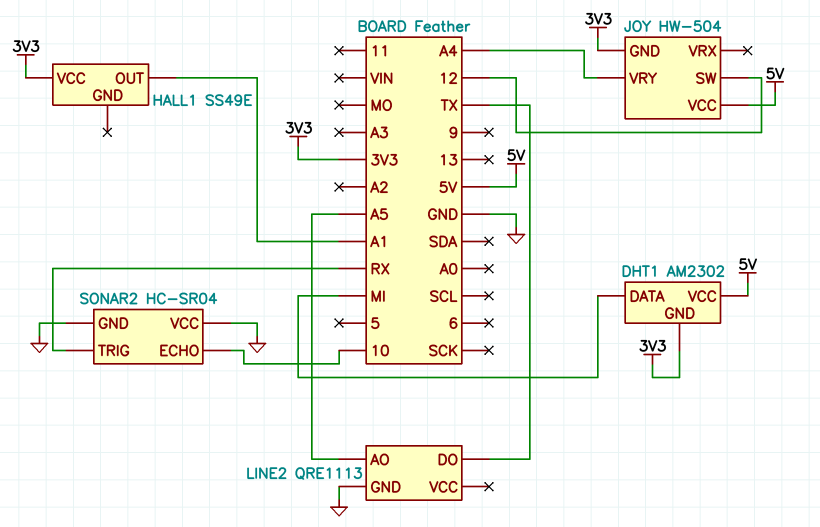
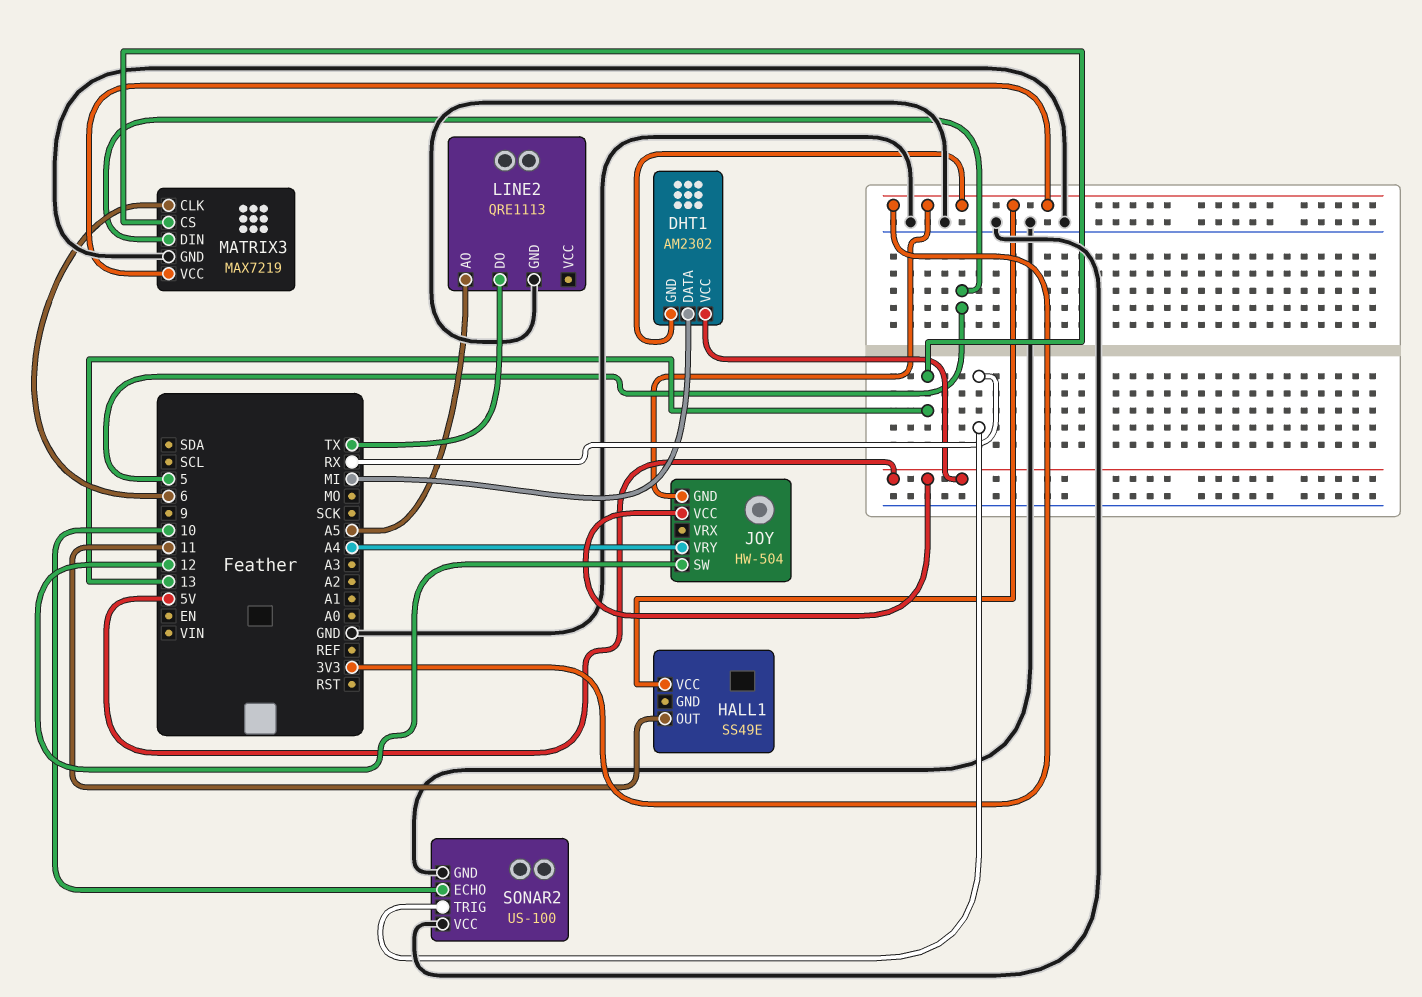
HALL1 pin OUT: A1 -> 11
MATRIX3: none -> MAX7219
MATRIX3 pin CLK: none -> 6
MATRIX3 pin CS: none -> 13
MATRIX3 pin DIN: none -> 5
MATRIX3 pin GND: none -> GND
MATRIX3 pin VCC: none -> 3V3
SONAR2: HC-SR04 -> US-100

